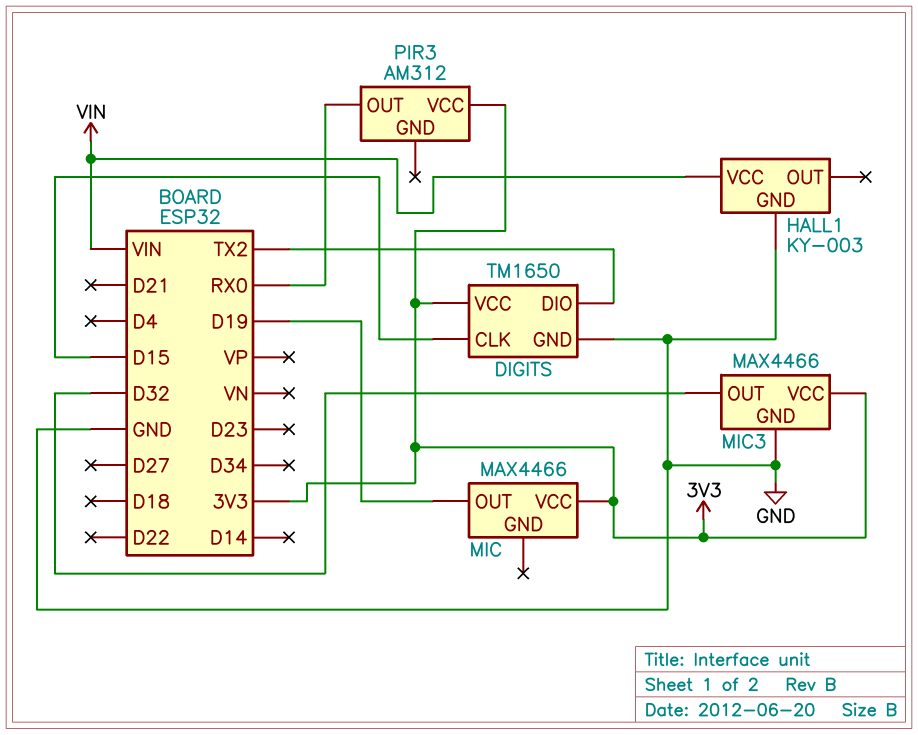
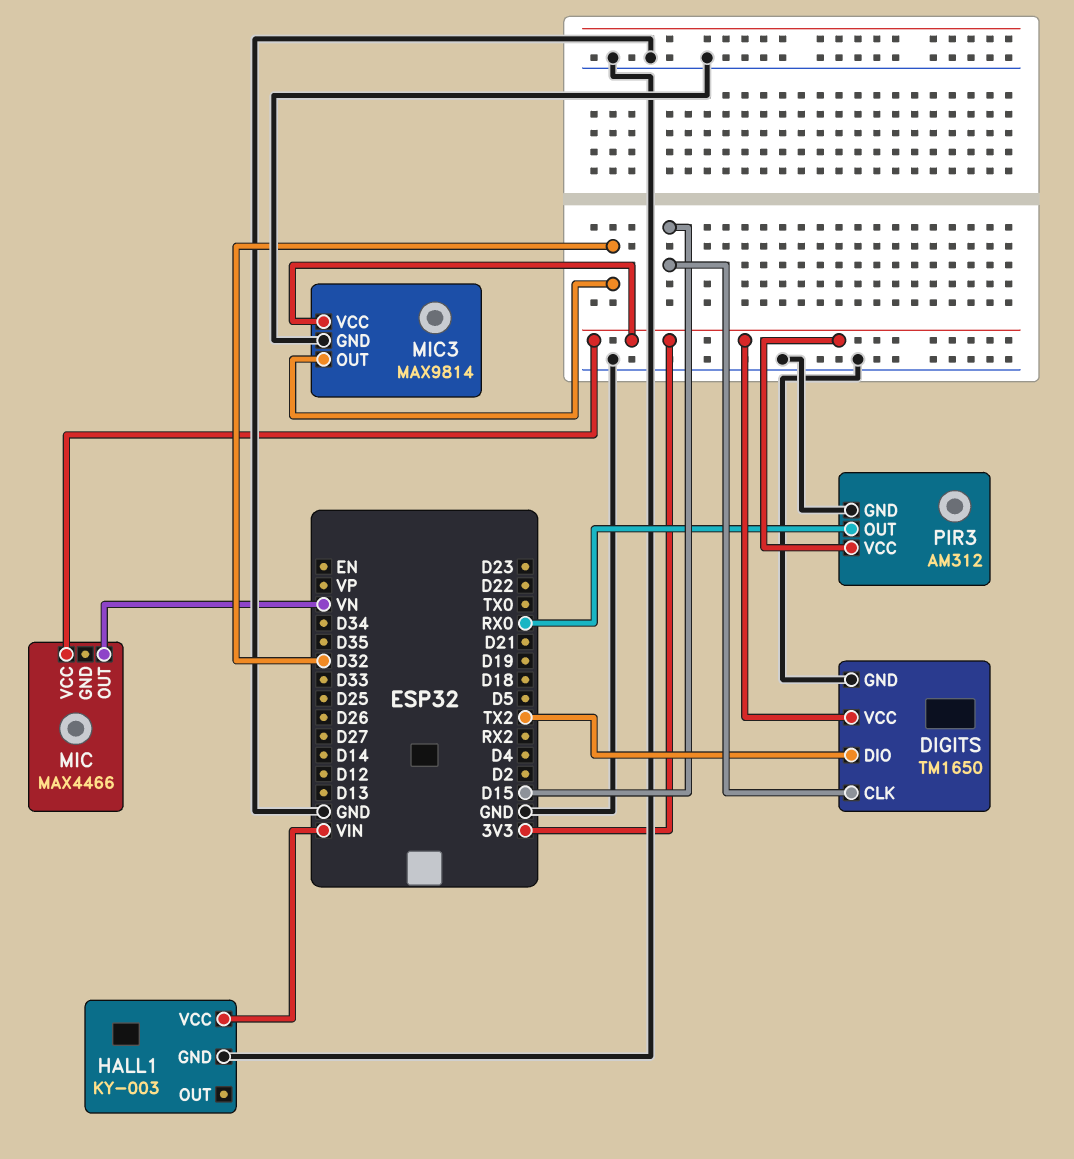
MIC pin OUT: D19 -> VN
MIC3: MAX4466 -> MAX9814
PIR3 pin GND: none -> GND

